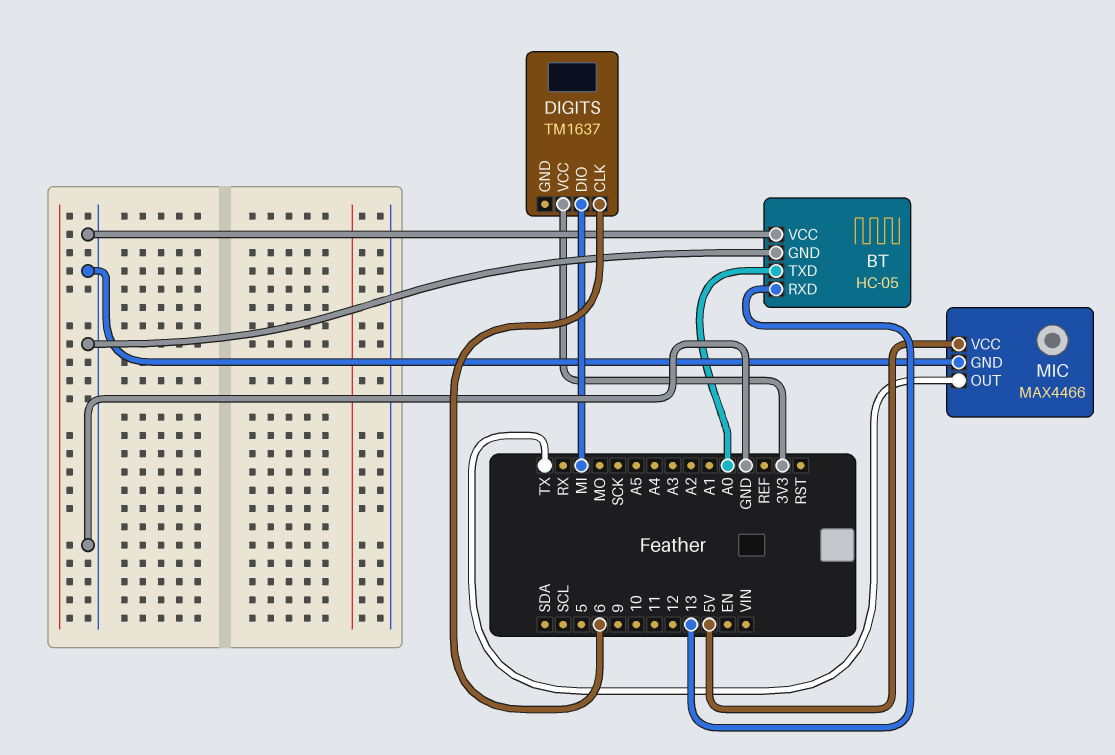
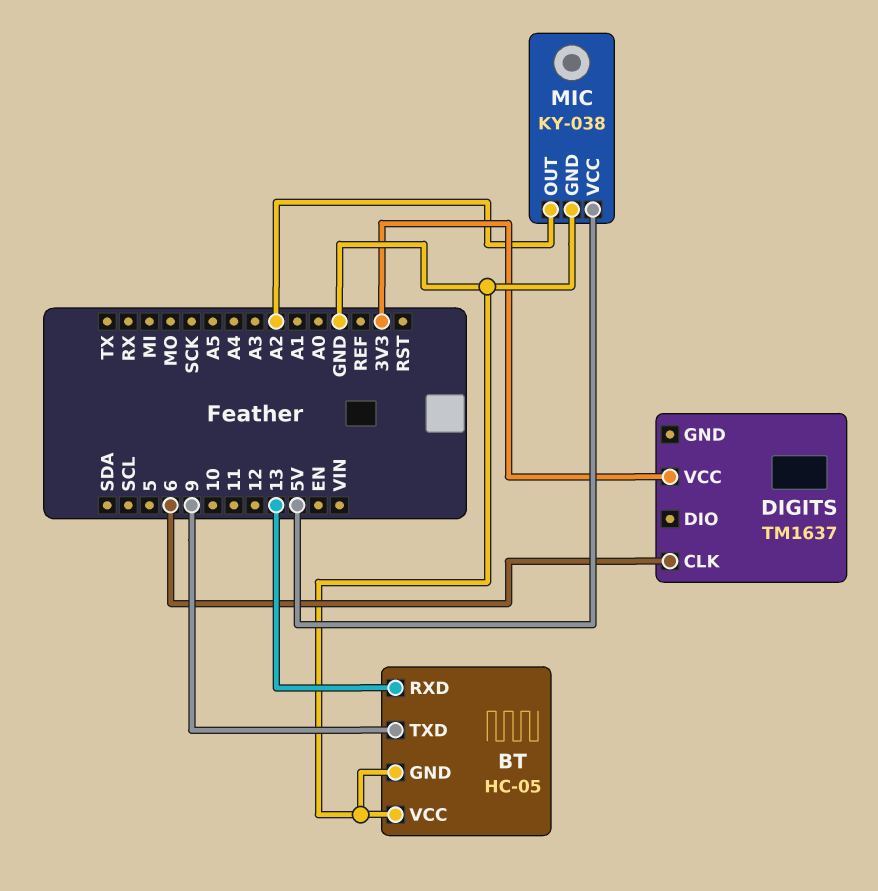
BT pin TXD: A0 -> 9
DIGITS pin DIO: MI -> none
MIC: MAX4466 -> KY-038
MIC pin OUT: TX -> A2

